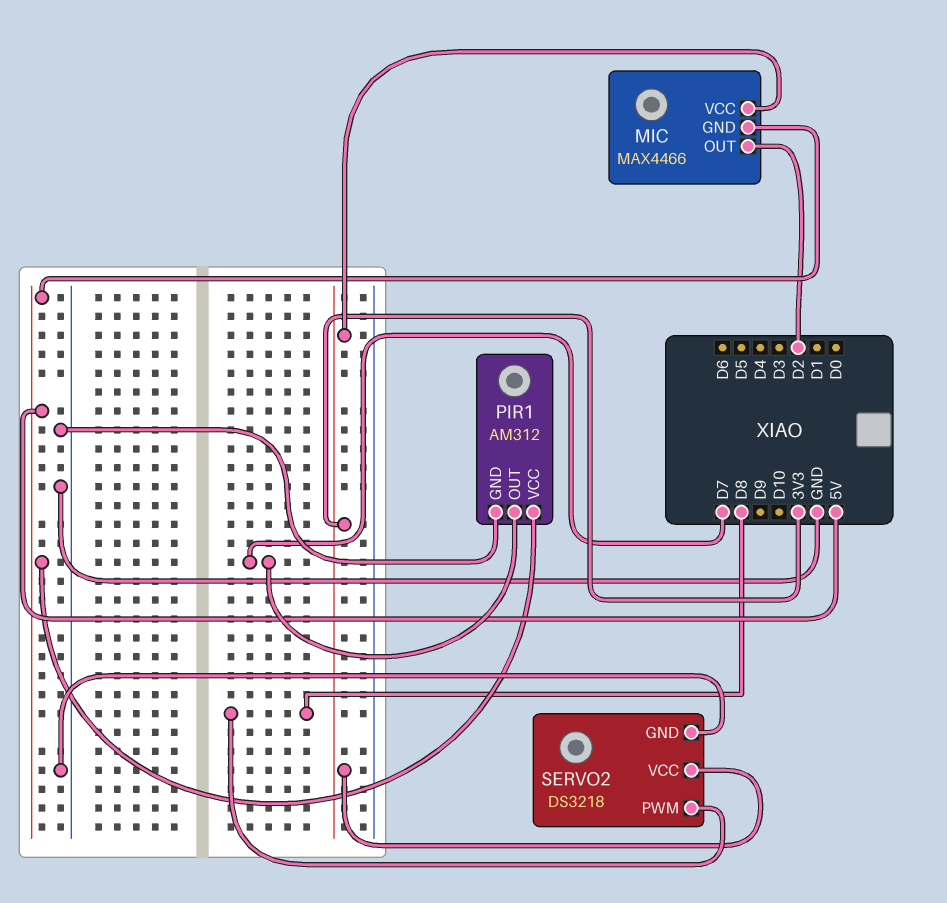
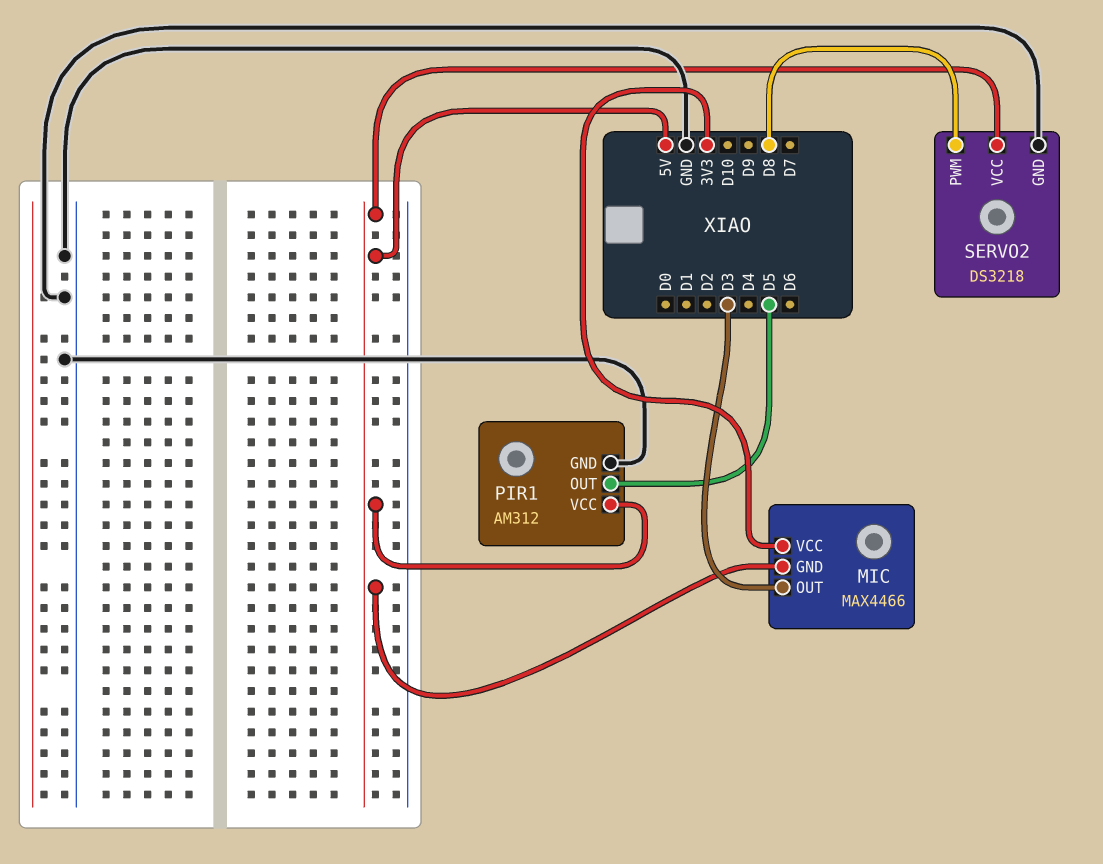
MIC pin OUT: D2 -> D3
PIR1 pin OUT: D7 -> D5
SERVO2 pin VCC: 3V3 -> 5V

